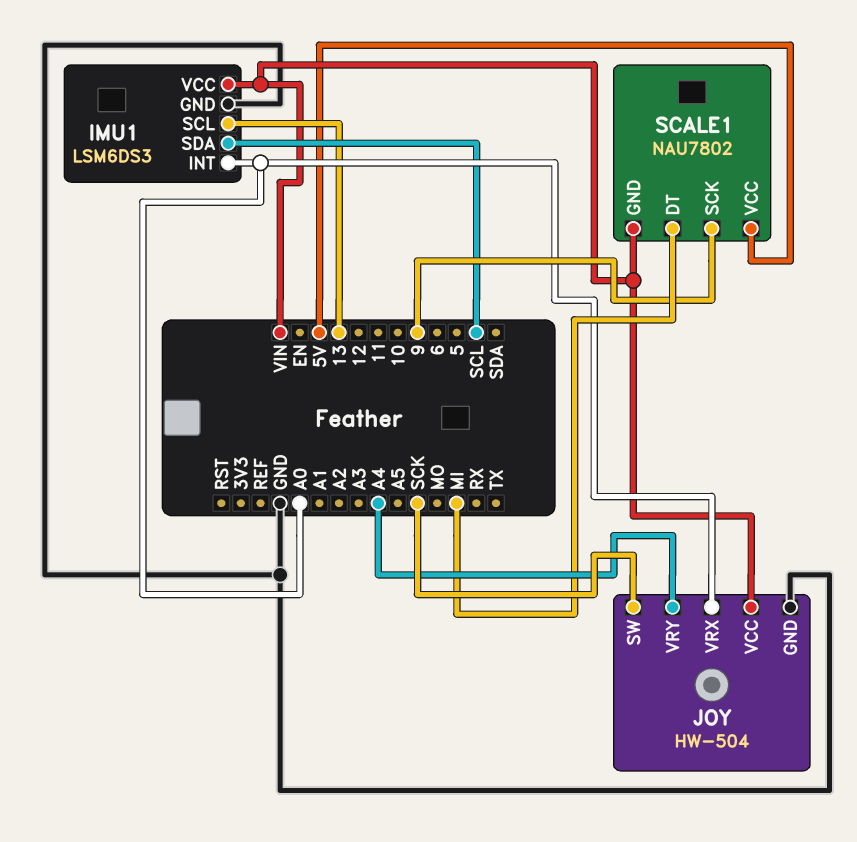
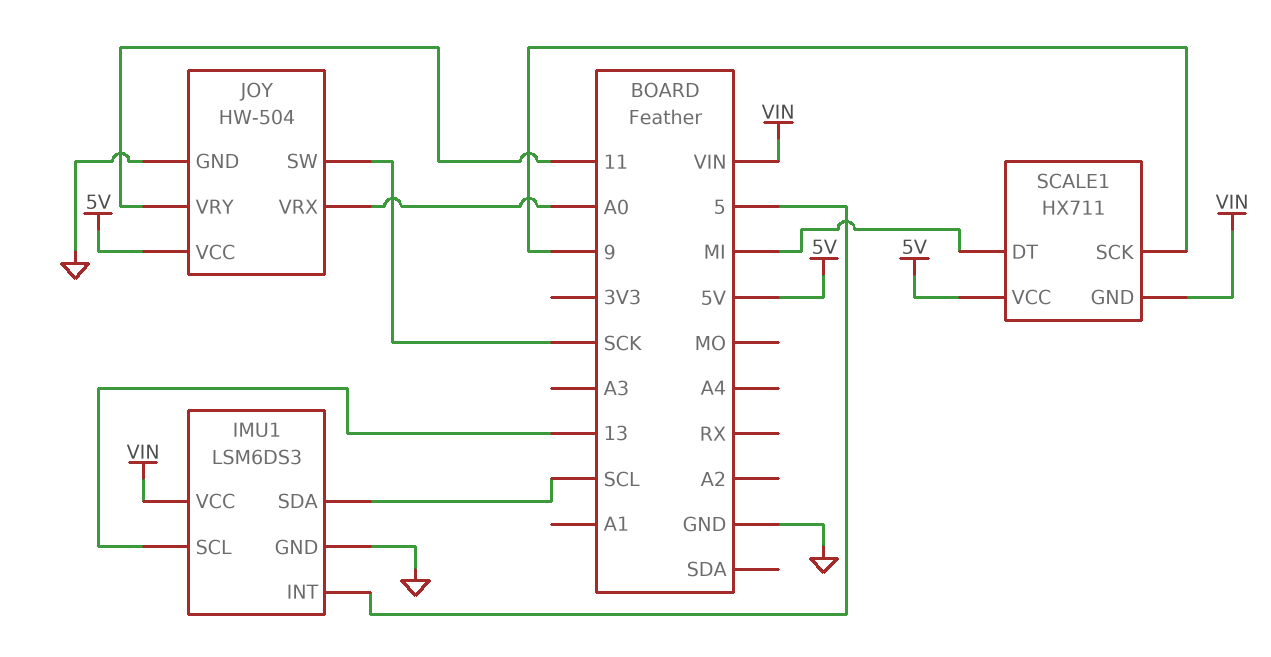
IMU1 pin INT: A0 -> 5
JOY pin VCC: VIN -> 5V
JOY pin VRY: A4 -> 11
SCALE1: NAU7802 -> HX711

